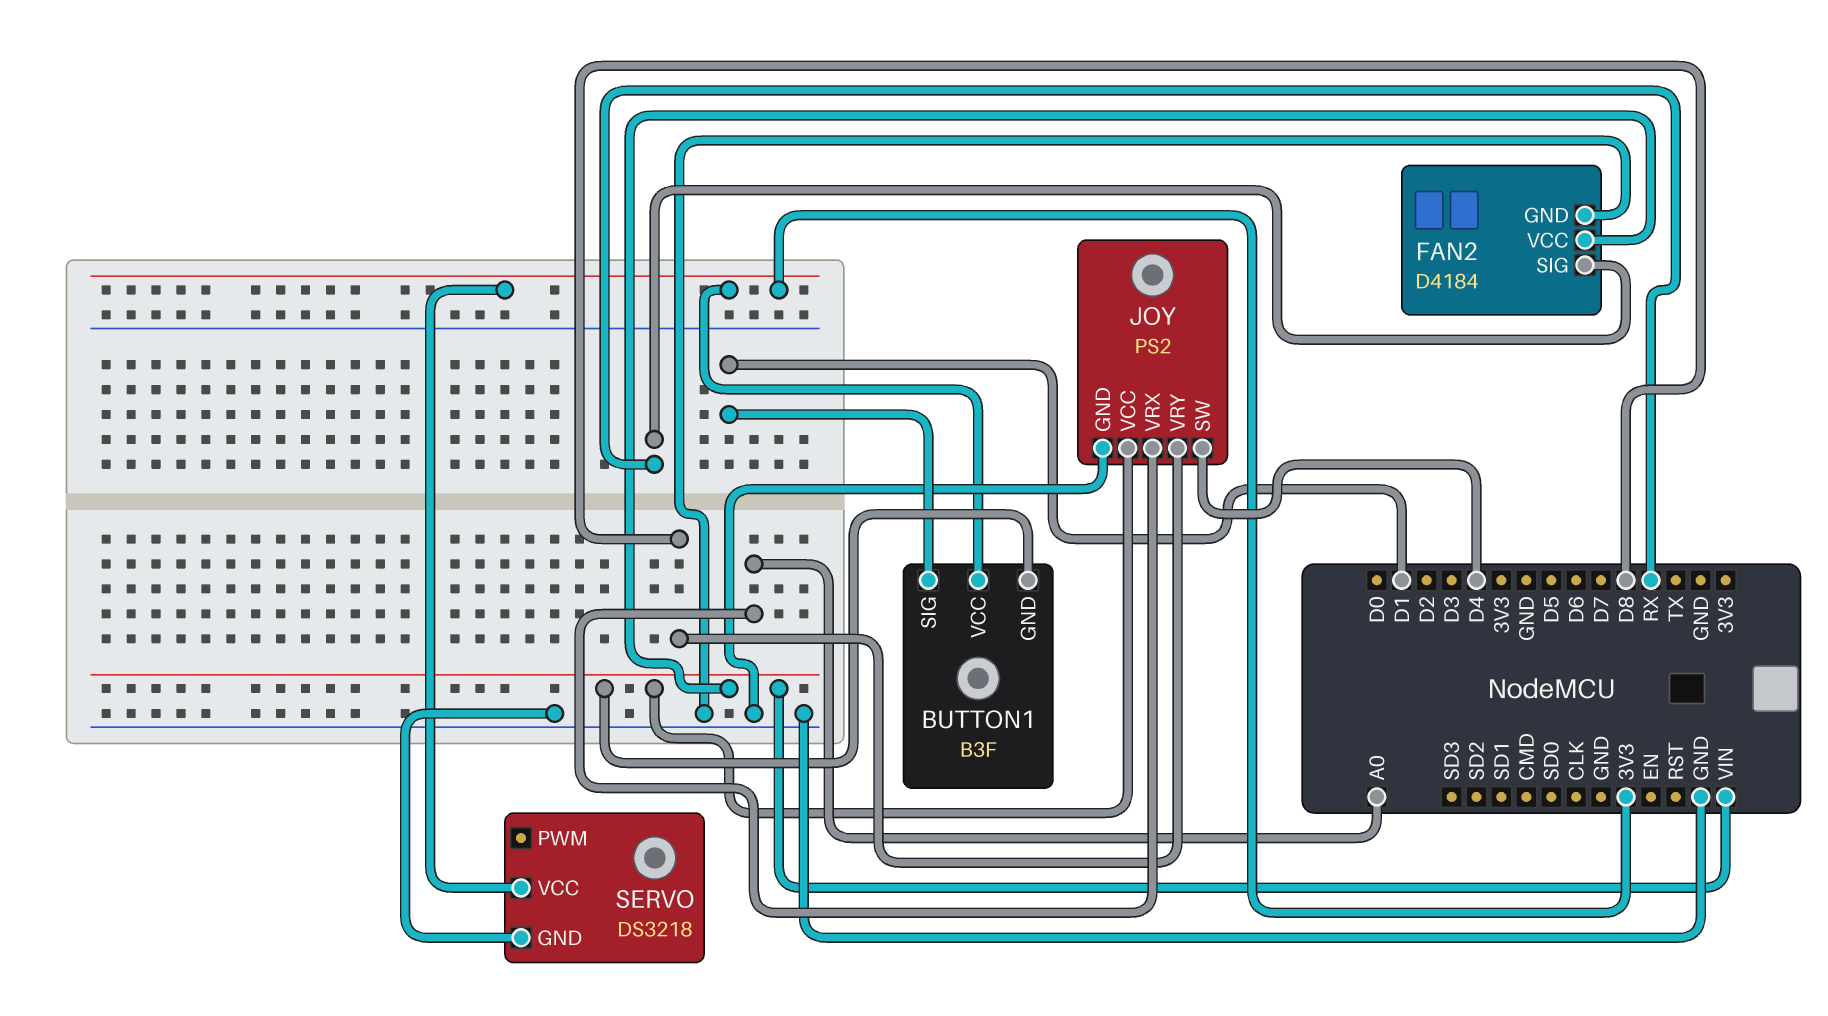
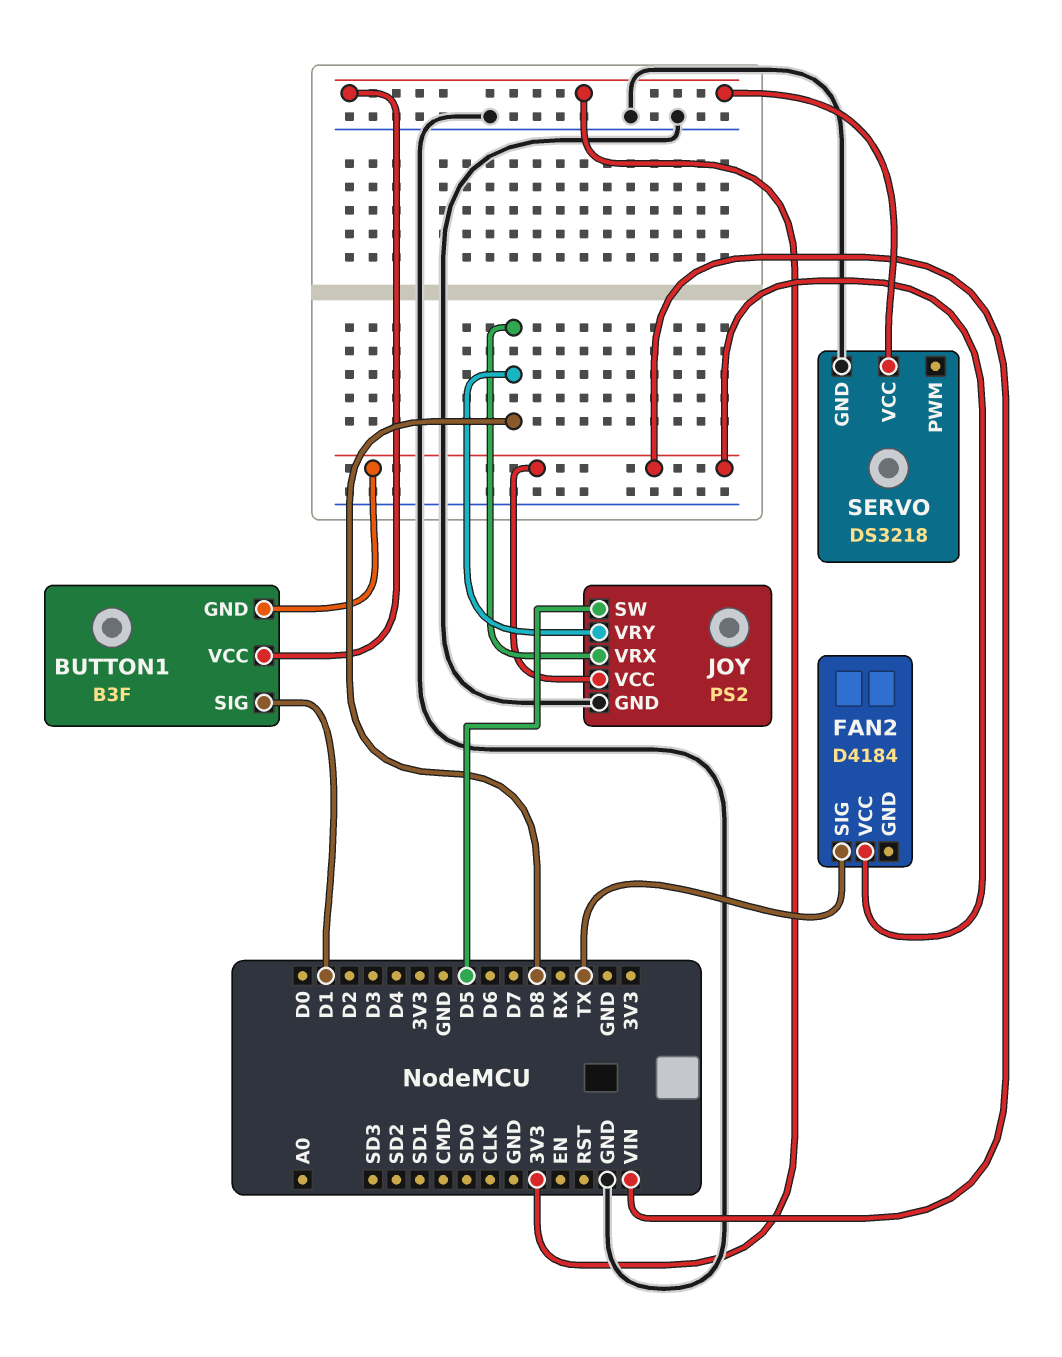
FAN2 pin GND: GND -> none
FAN2 pin SIG: RX -> TX
JOY pin SW: D4 -> D5
JOY pin VRX: A0 -> D8

